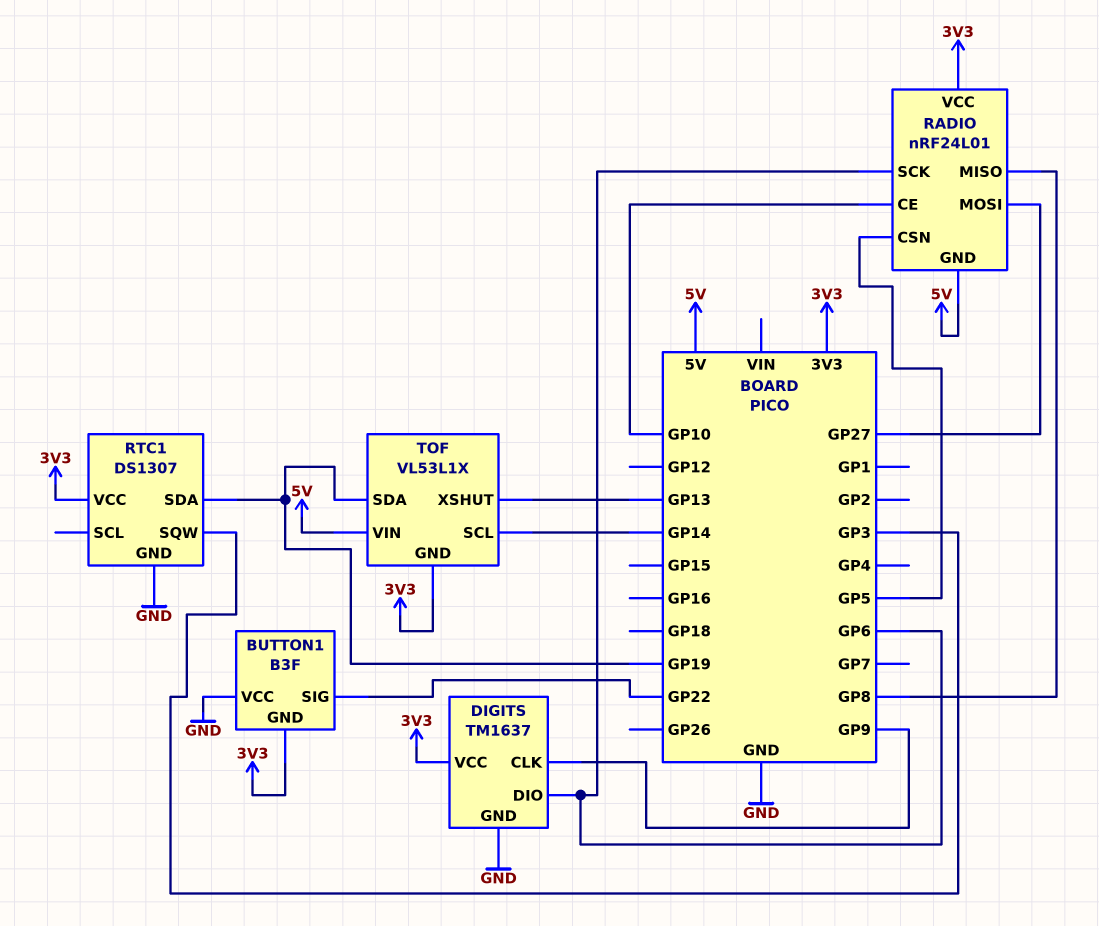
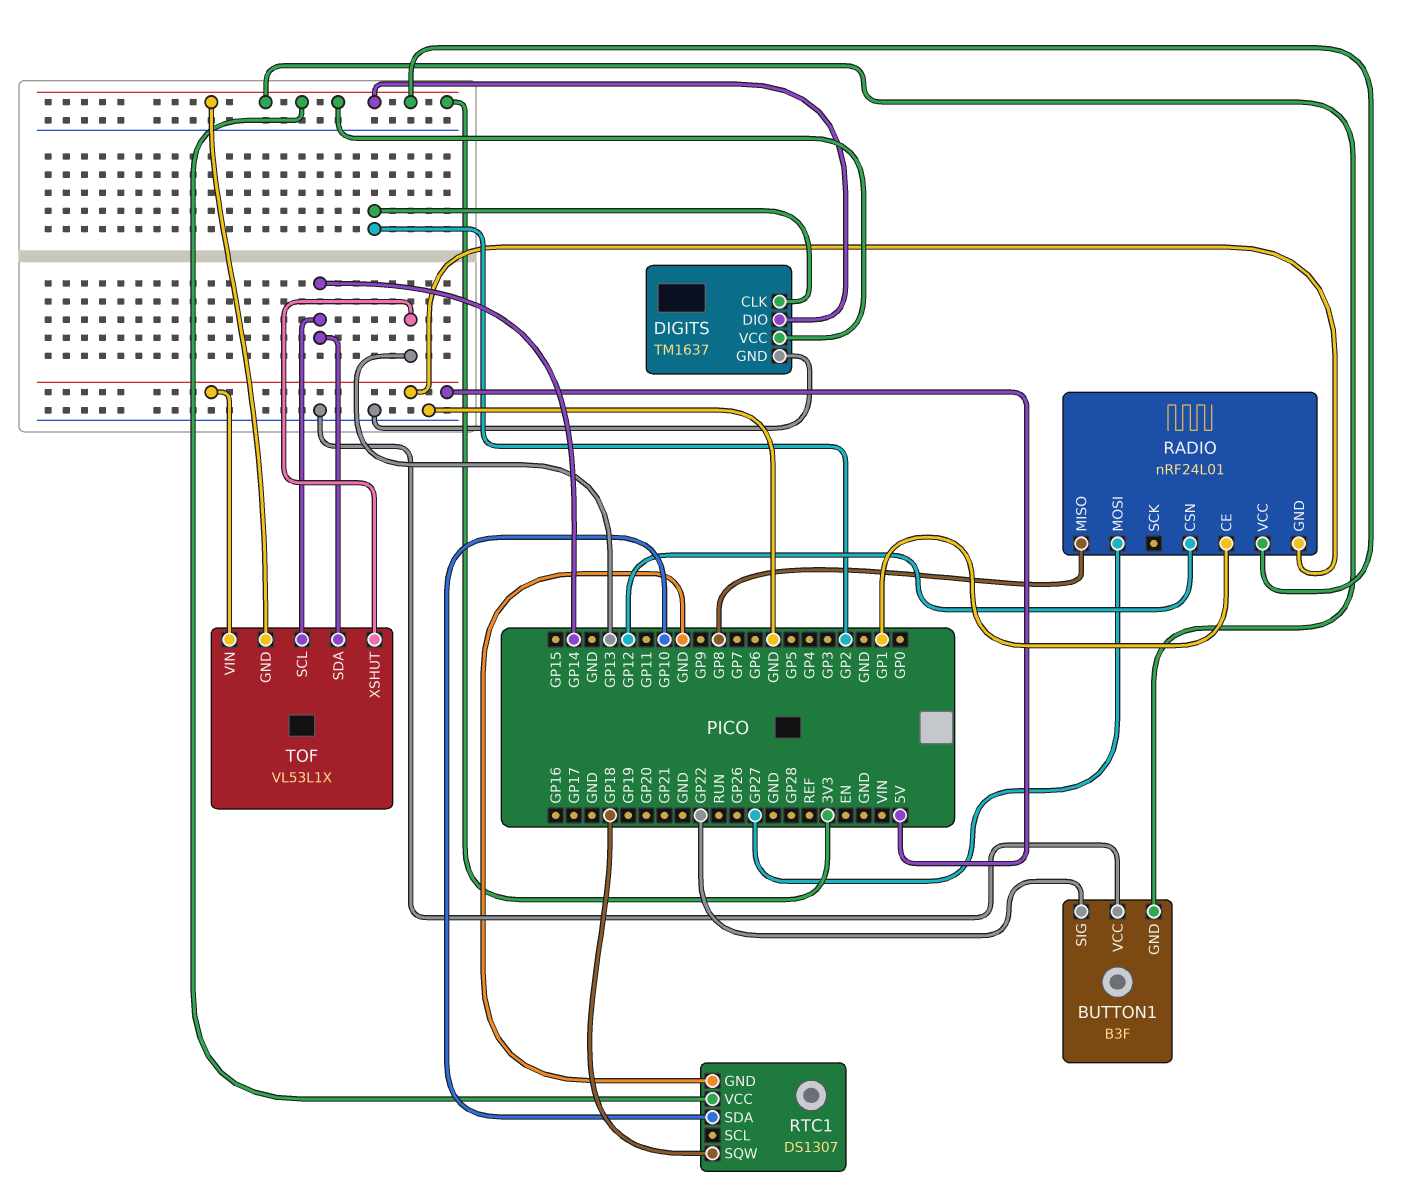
DIGITS pin CLK: GP9 -> GP2
DIGITS pin DIO: GP6 -> 3V3
RADIO pin CE: GP10 -> GP1
RADIO pin CSN: GP5 -> GP12
RADIO pin SCK: GP6 -> none
RTC1 pin SDA: GP19 -> GP10
RTC1 pin SQW: GP3 -> GP18
TOF pin SDA: GP19 -> GP14

